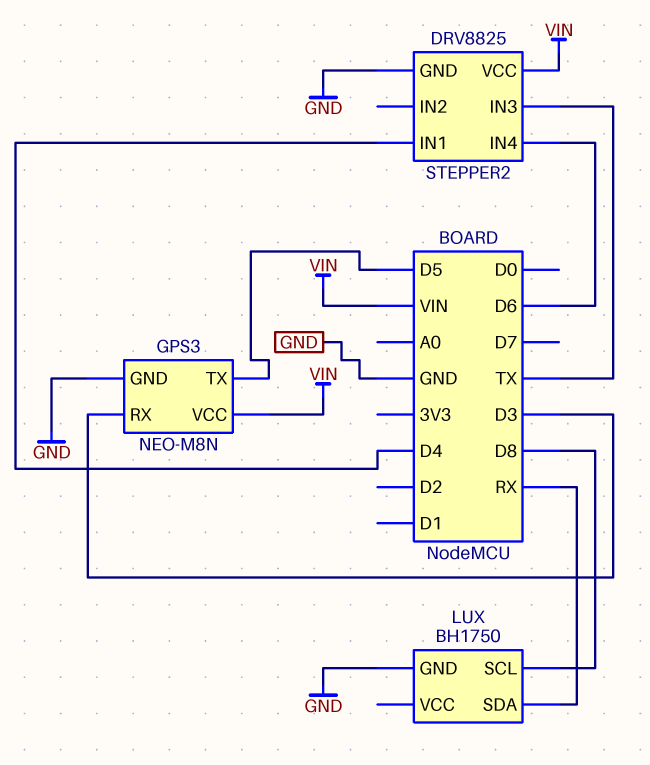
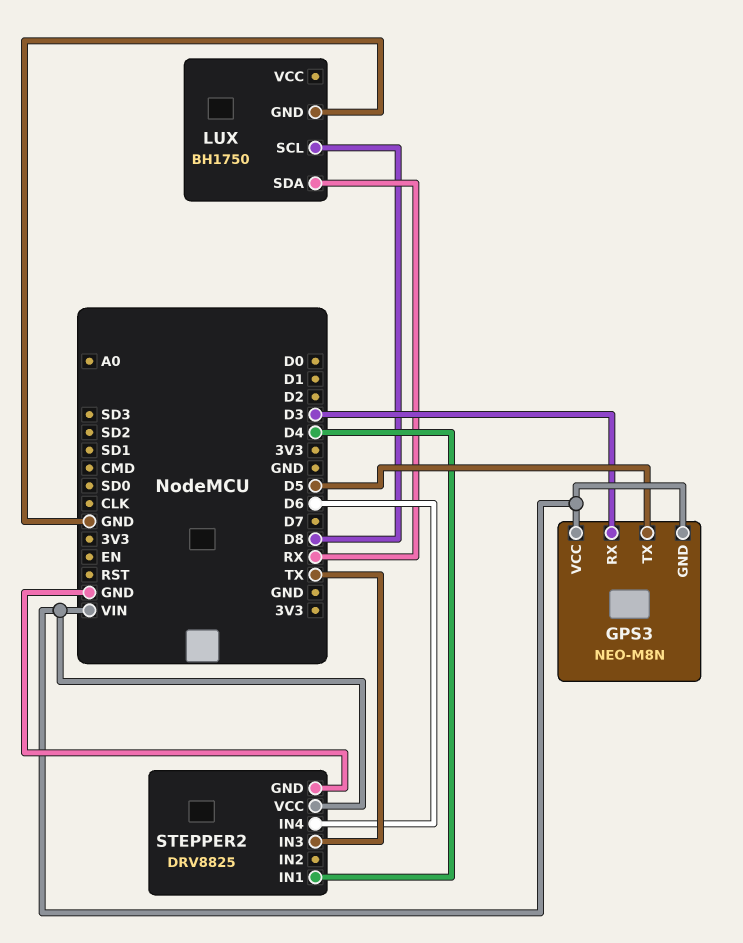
GPS3 pin GND: GND -> VIN

